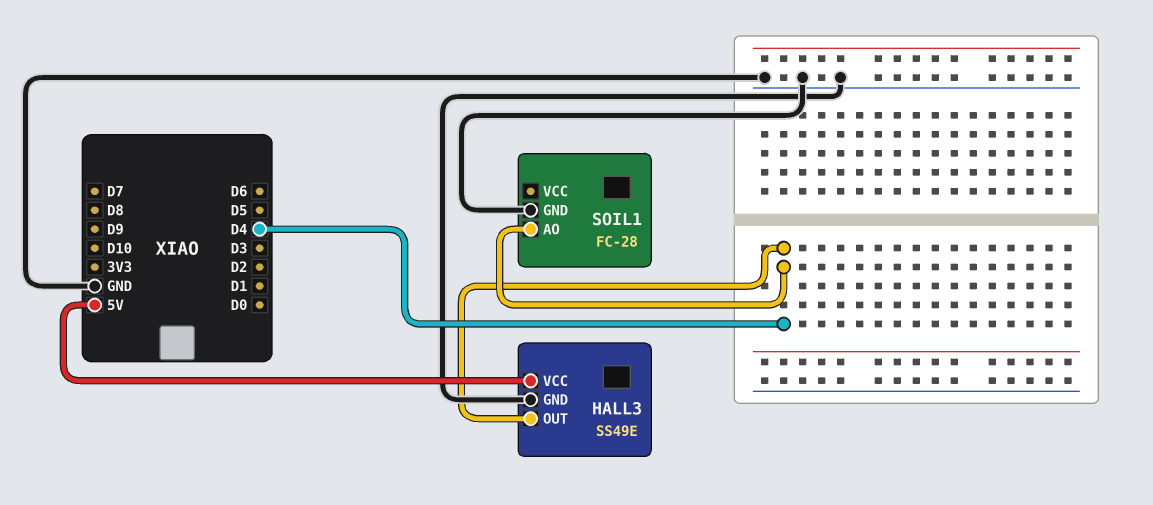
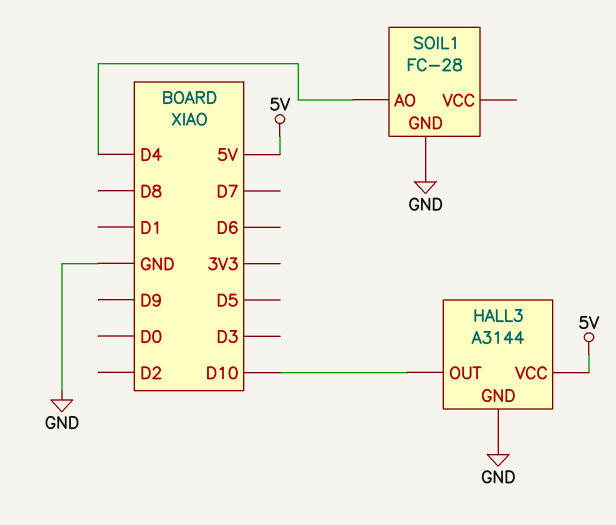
HALL3: SS49E -> A3144
HALL3 pin OUT: D4 -> D10

